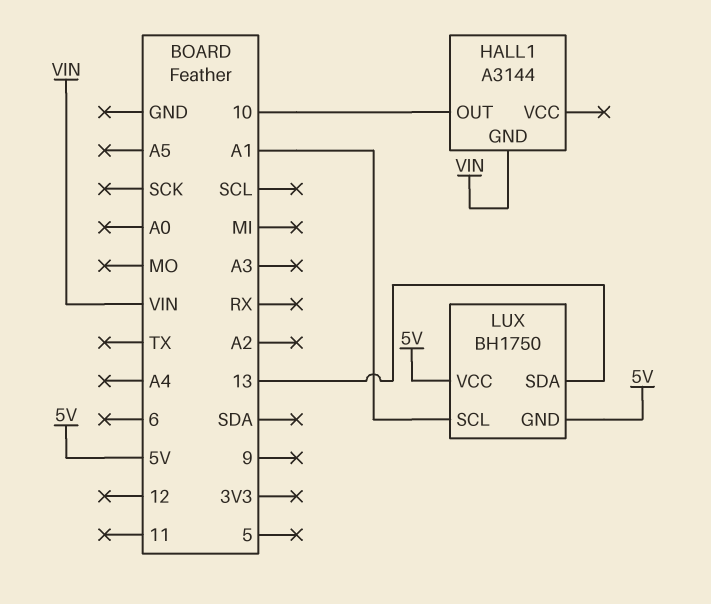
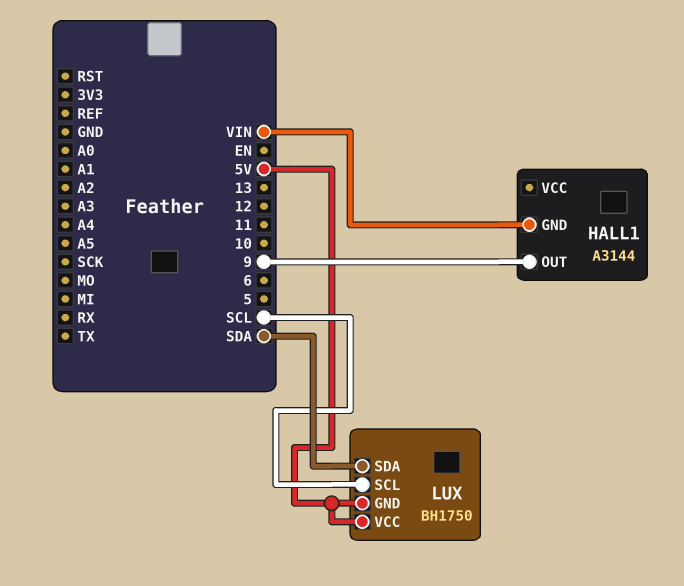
HALL1 pin OUT: 10 -> 9
LUX pin SCL: A1 -> SCL
LUX pin SDA: 13 -> SDA

